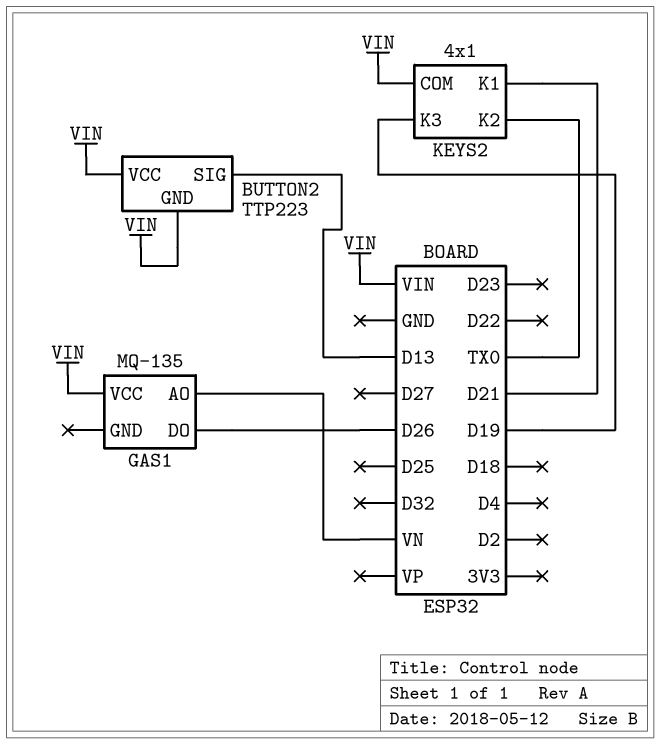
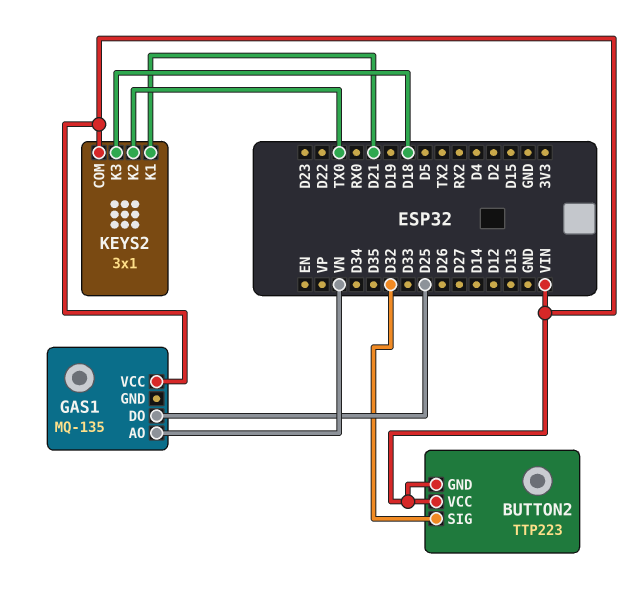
BUTTON2 pin SIG: D13 -> D32
GAS1 pin DO: D26 -> D25
KEYS2: 4x1 -> 3x1
KEYS2 pin K3: D19 -> D18

